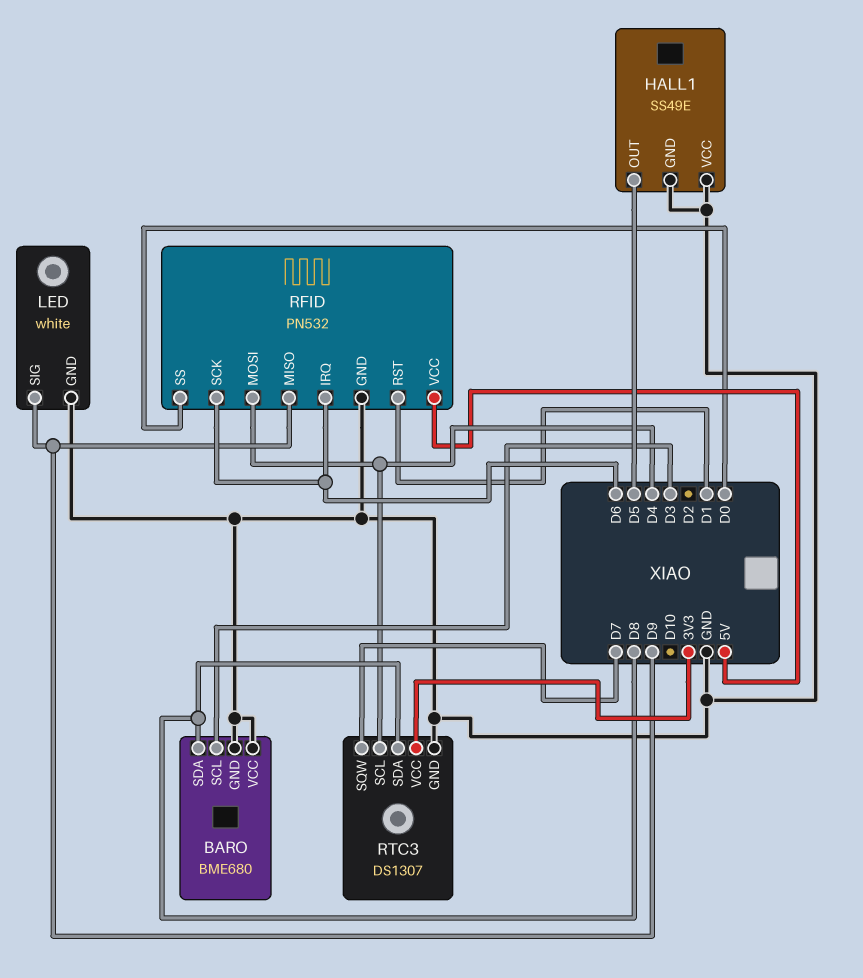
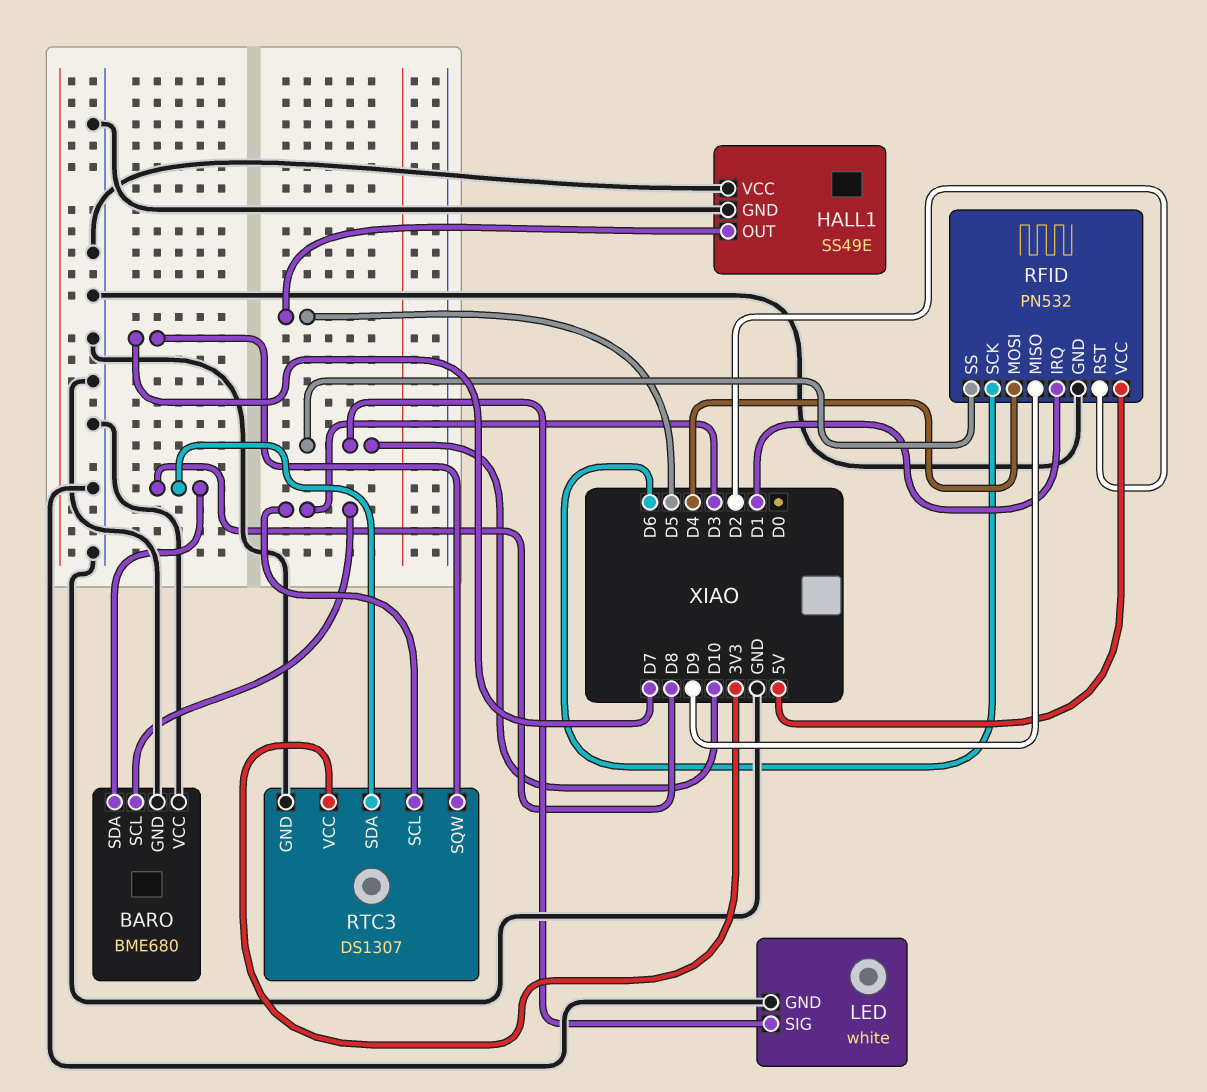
LED pin SIG: D9 -> D10
RFID pin IRQ: D6 -> D1
RFID pin RST: D1 -> D2
RFID pin SS: D0 -> D10
RTC3 pin SCL: D4 -> D3

